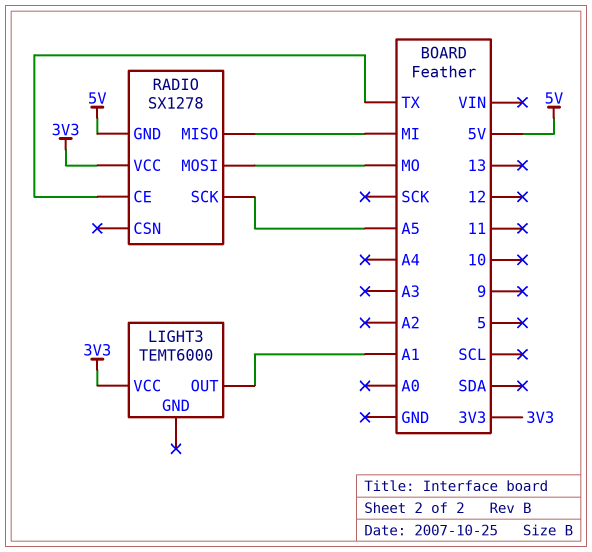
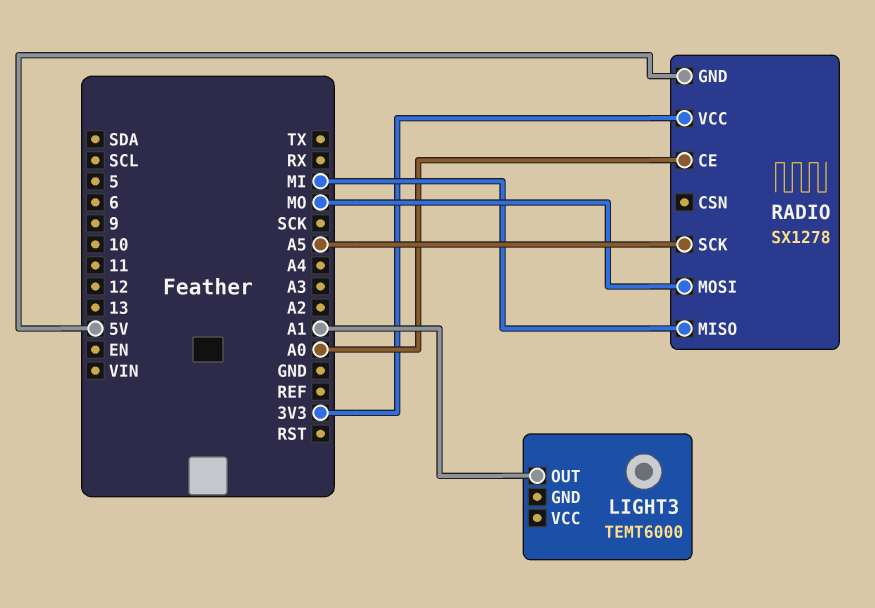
LIGHT3 pin VCC: 3V3 -> none
RADIO pin CE: TX -> A0

